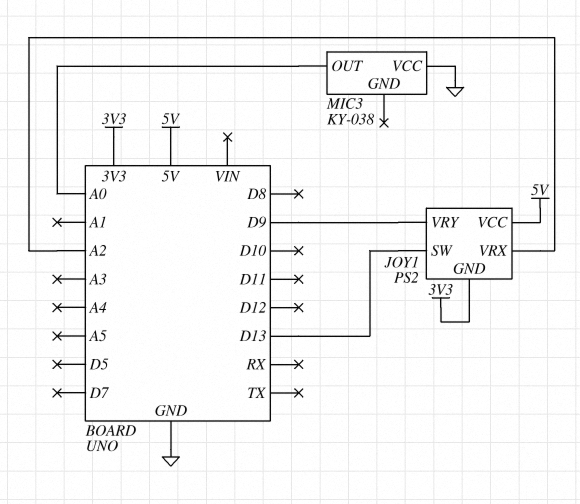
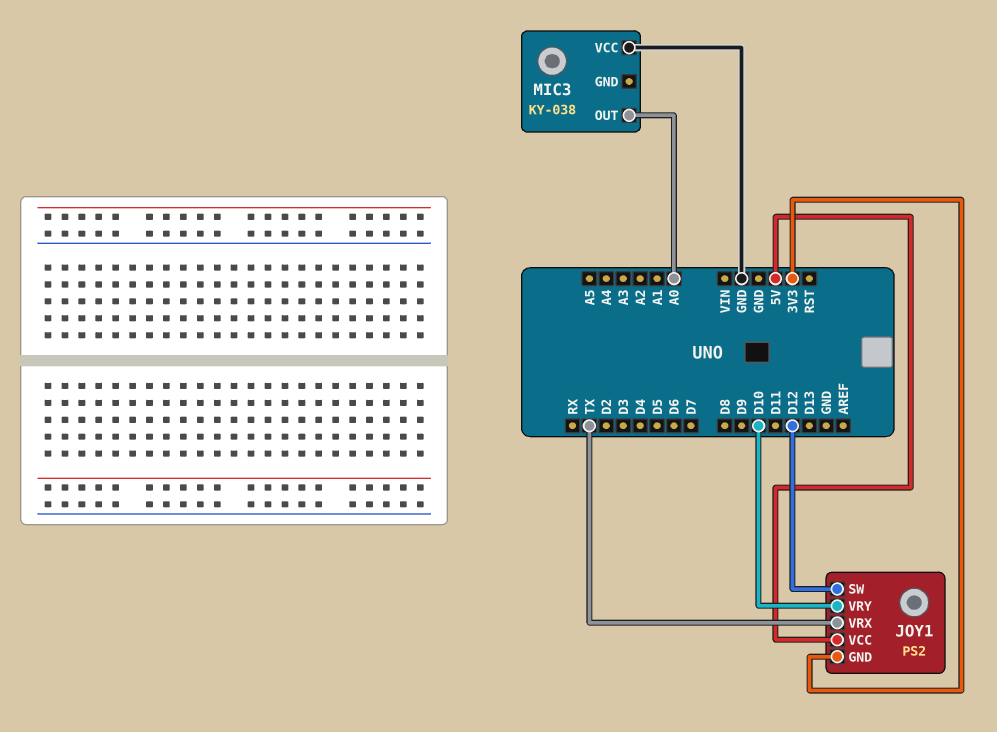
JOY1 pin SW: D13 -> D12
JOY1 pin VRX: A2 -> TX
JOY1 pin VRY: D9 -> D10

